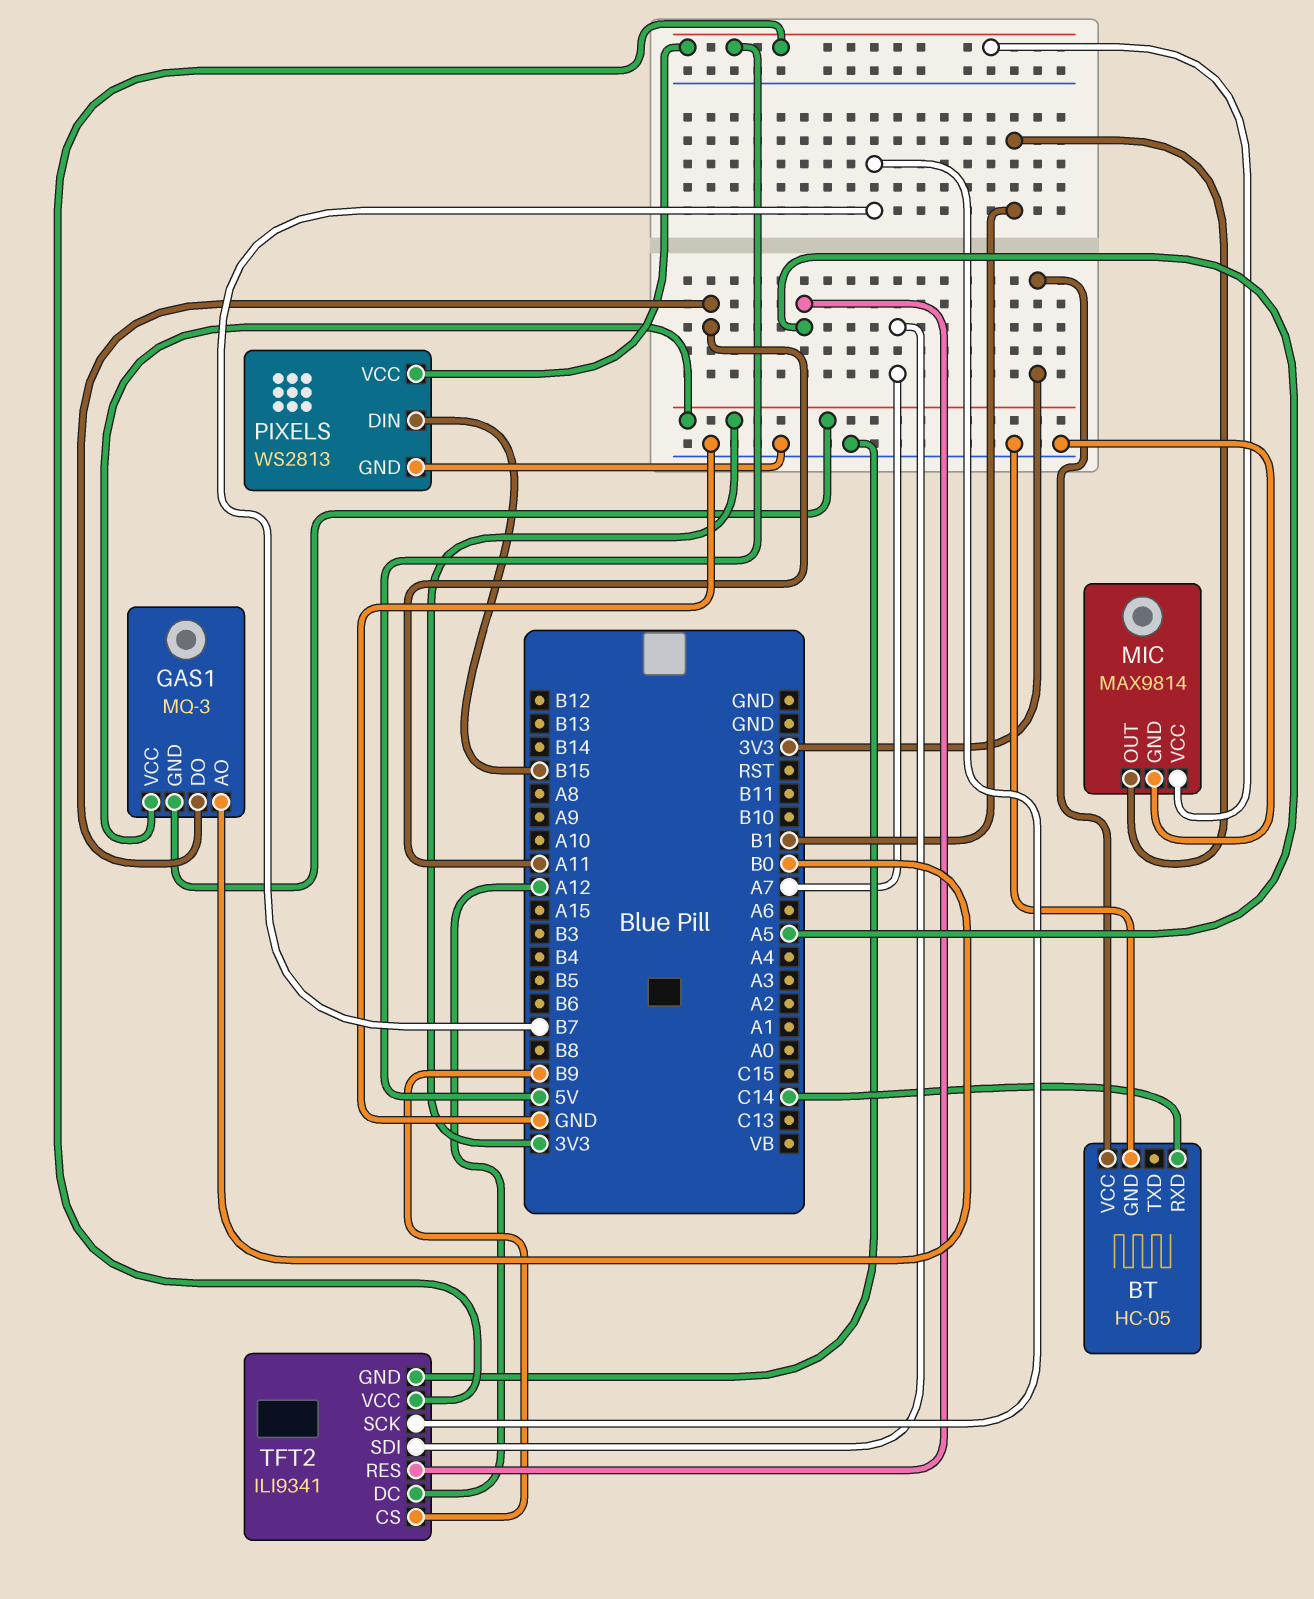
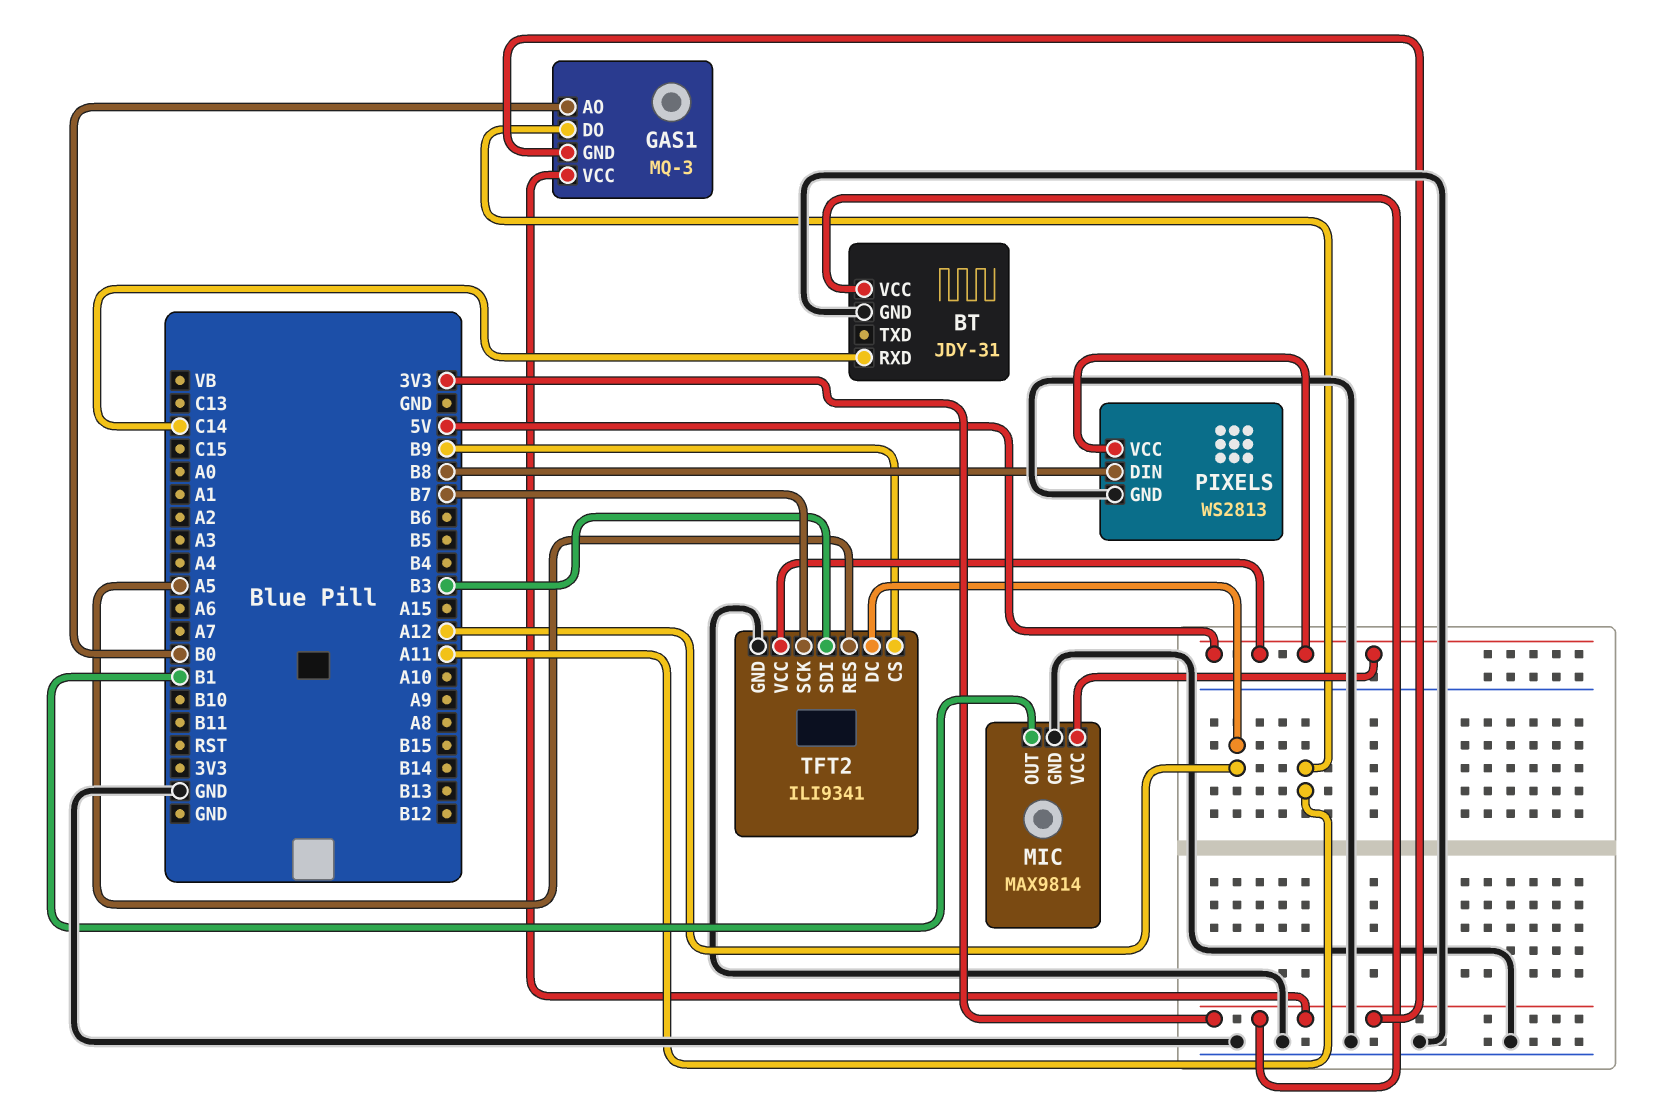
BT: HC-05 -> JDY-31
PIXELS pin DIN: B15 -> B8
TFT2 pin SDI: A7 -> B3

